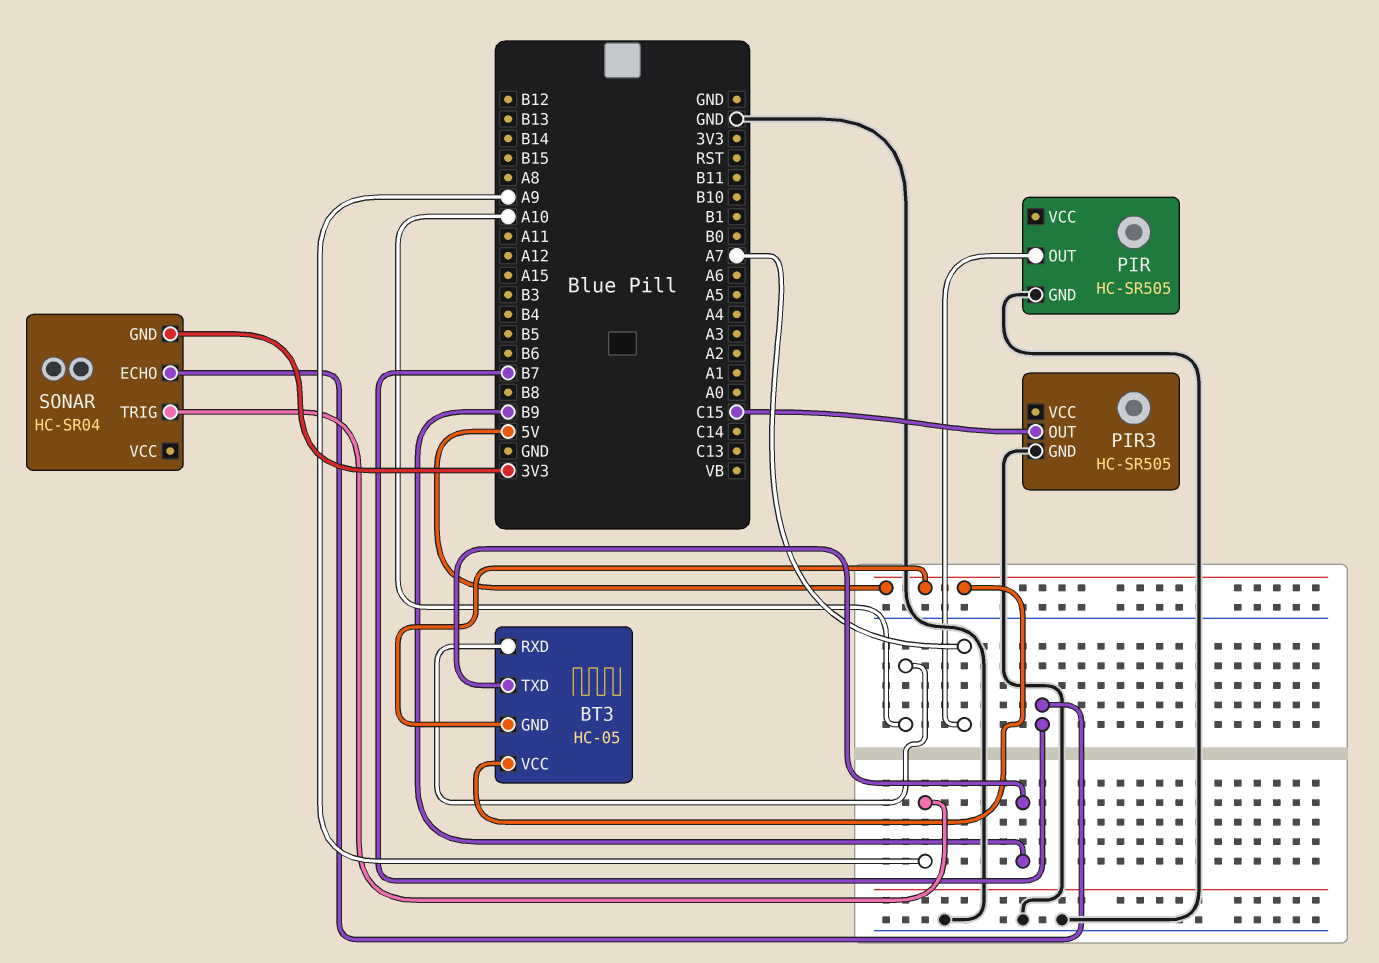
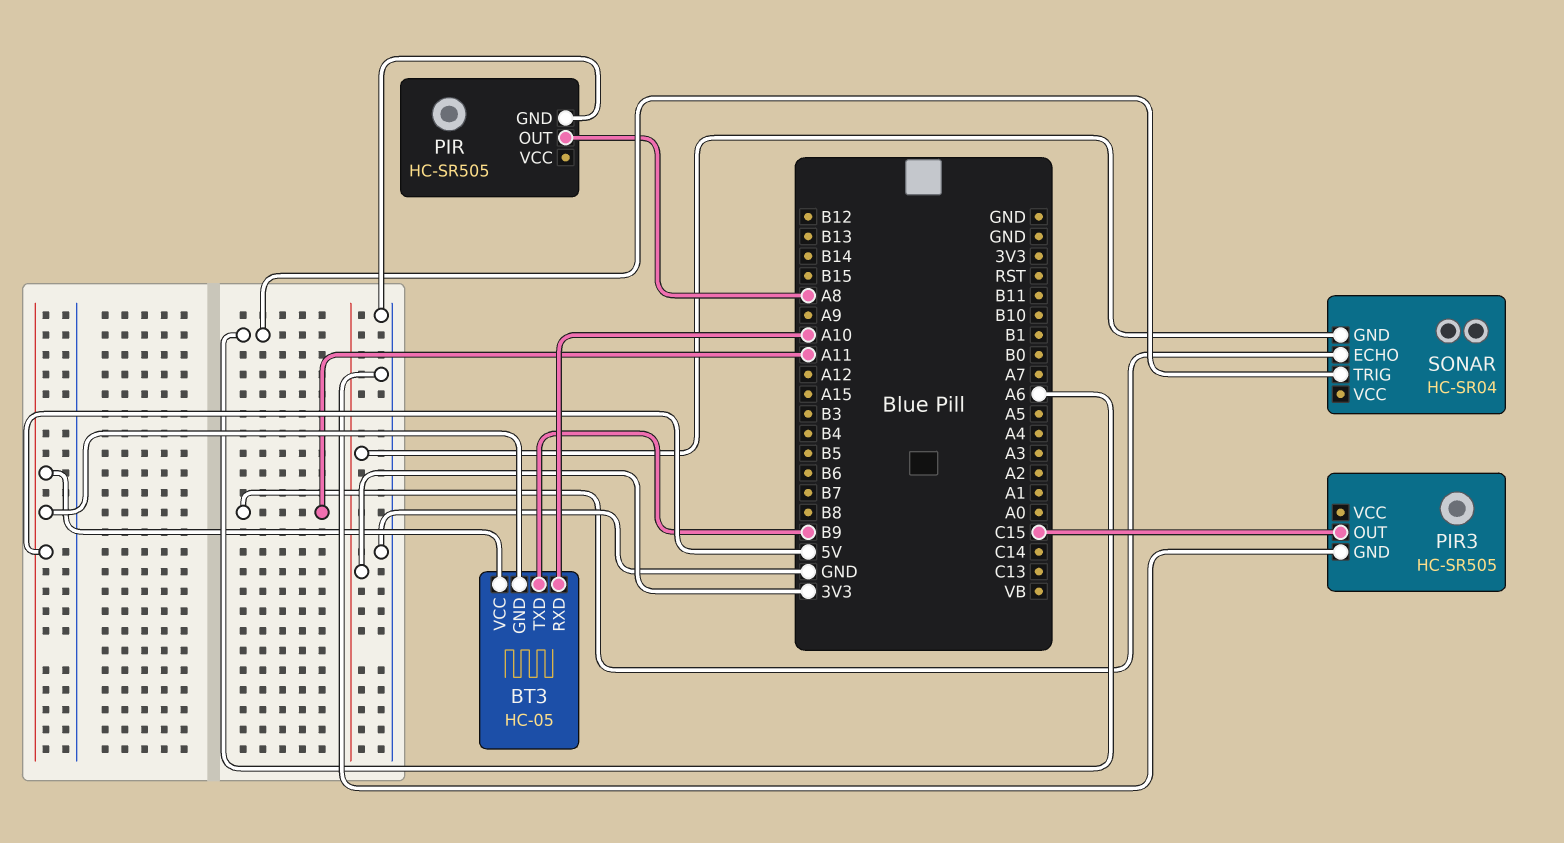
PIR pin OUT: A7 -> A8
SONAR pin ECHO: B7 -> A11
SONAR pin TRIG: A9 -> A6

